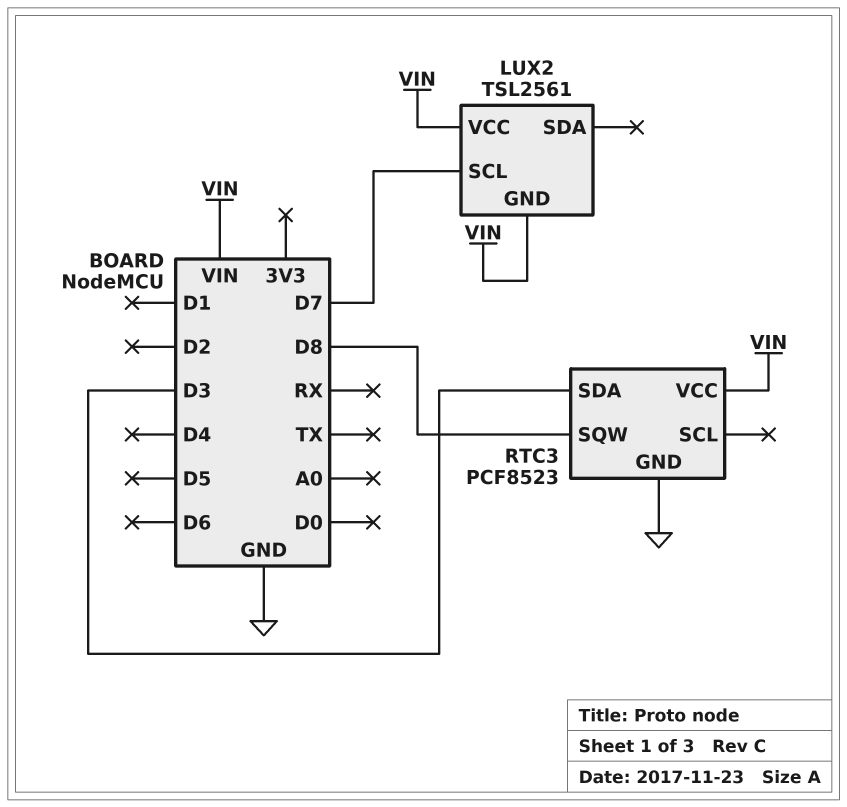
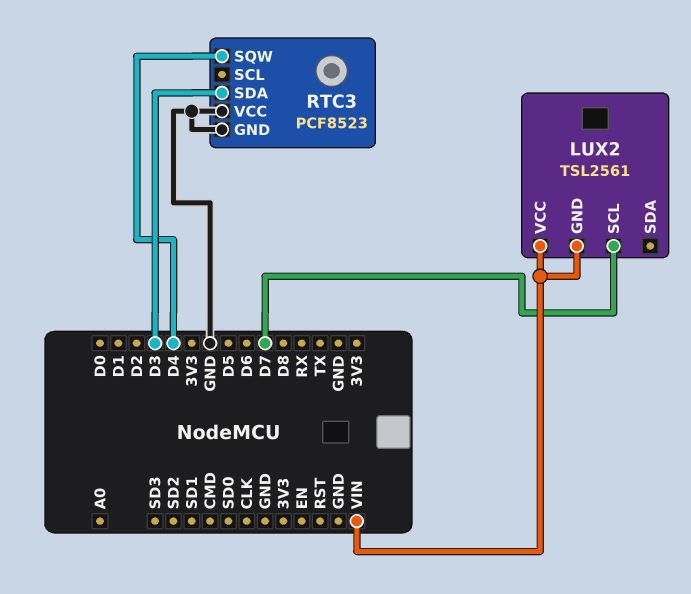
RTC3 pin SQW: D8 -> D4
RTC3 pin VCC: VIN -> GND

